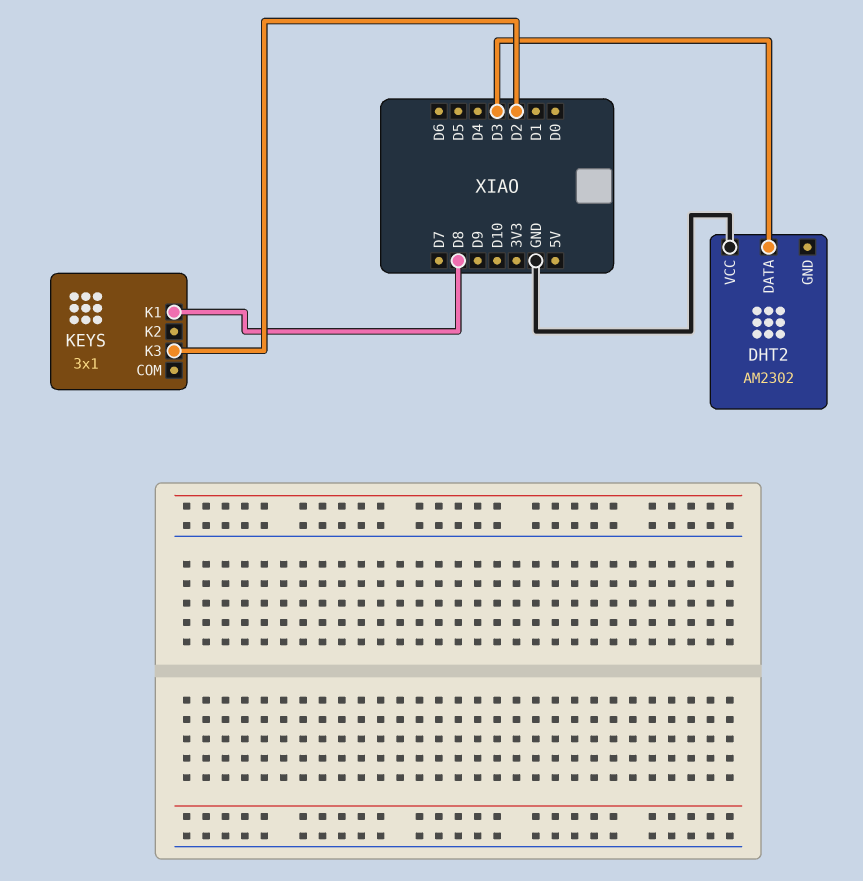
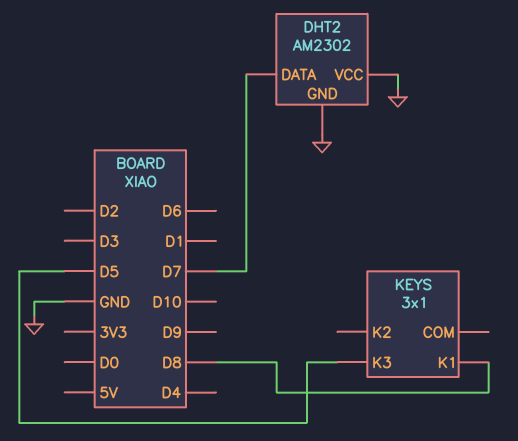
DHT2 pin DATA: D3 -> D7
DHT2 pin GND: none -> GND
KEYS pin K3: D2 -> D5

